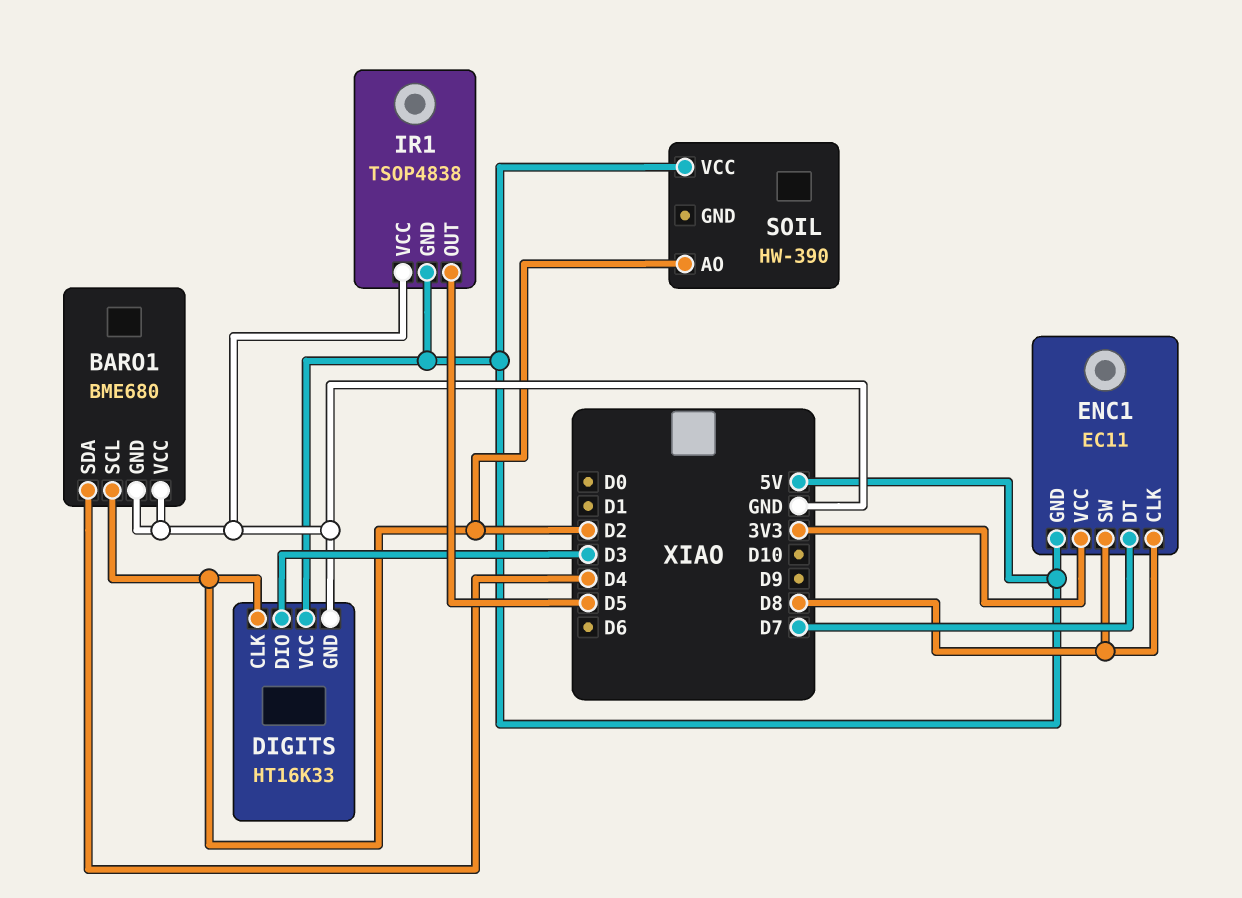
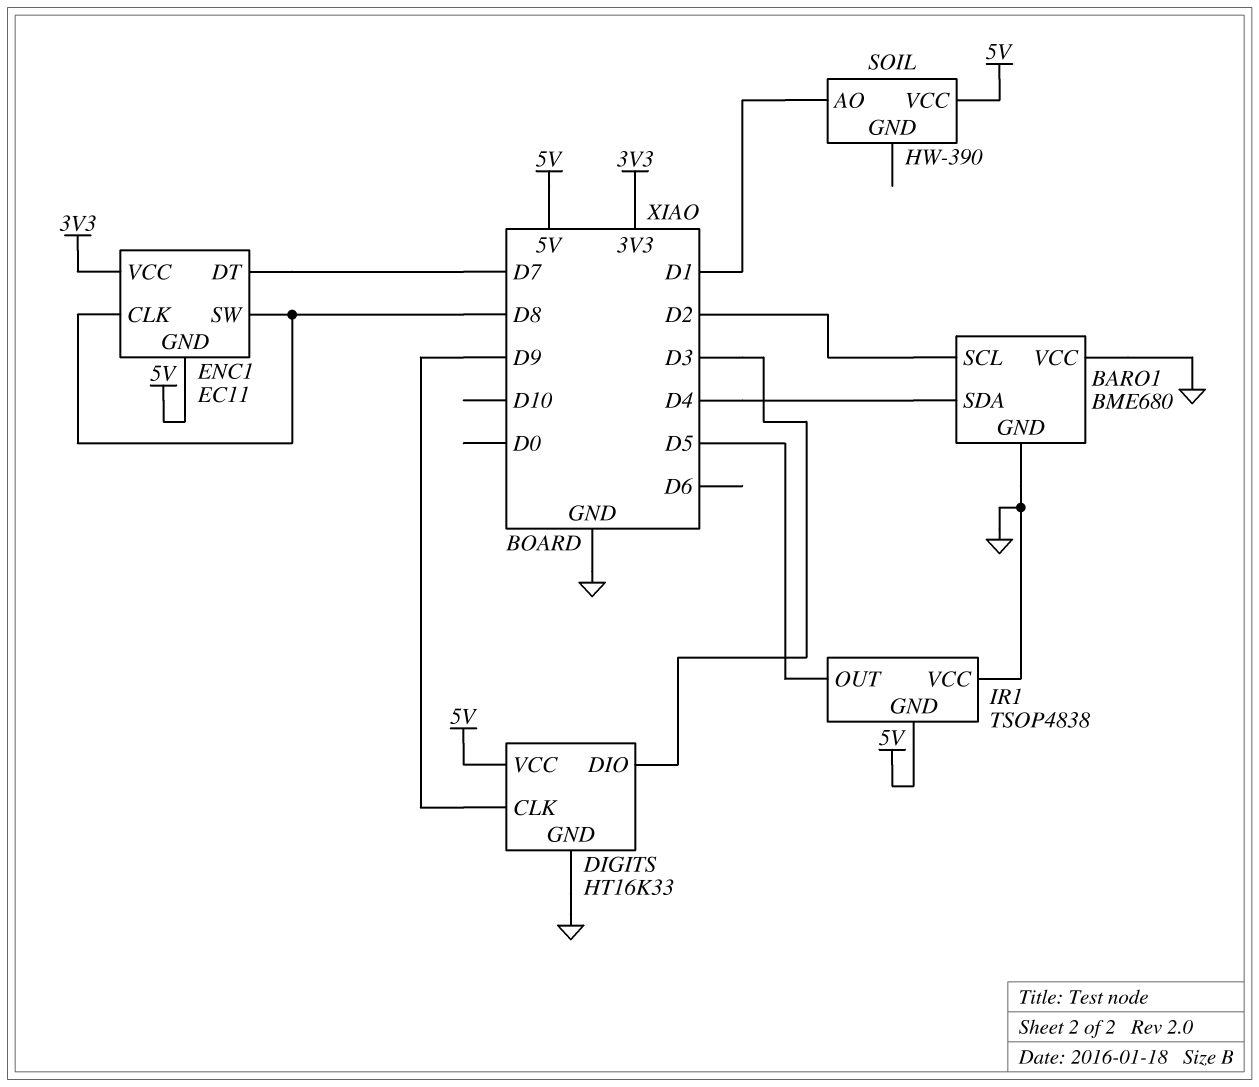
DIGITS pin CLK: D2 -> D9
SOIL pin AO: D2 -> D1

